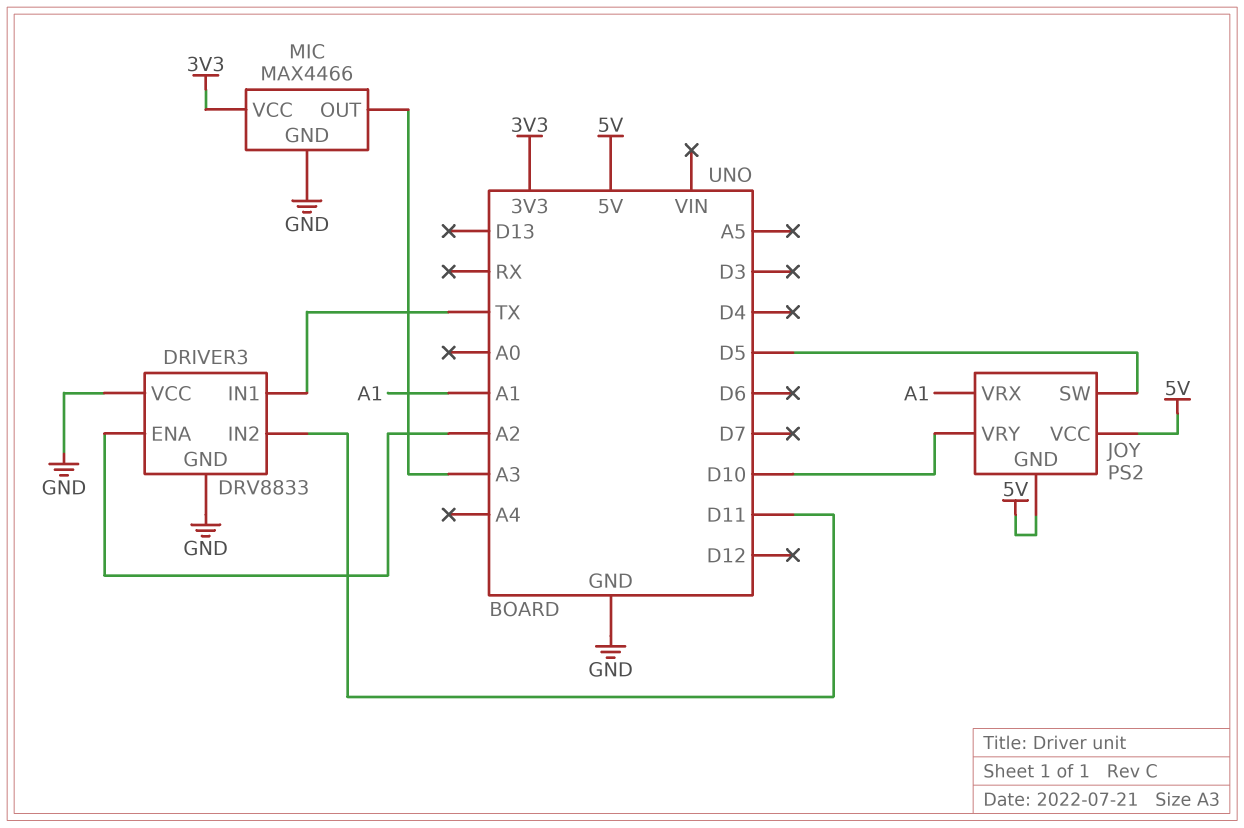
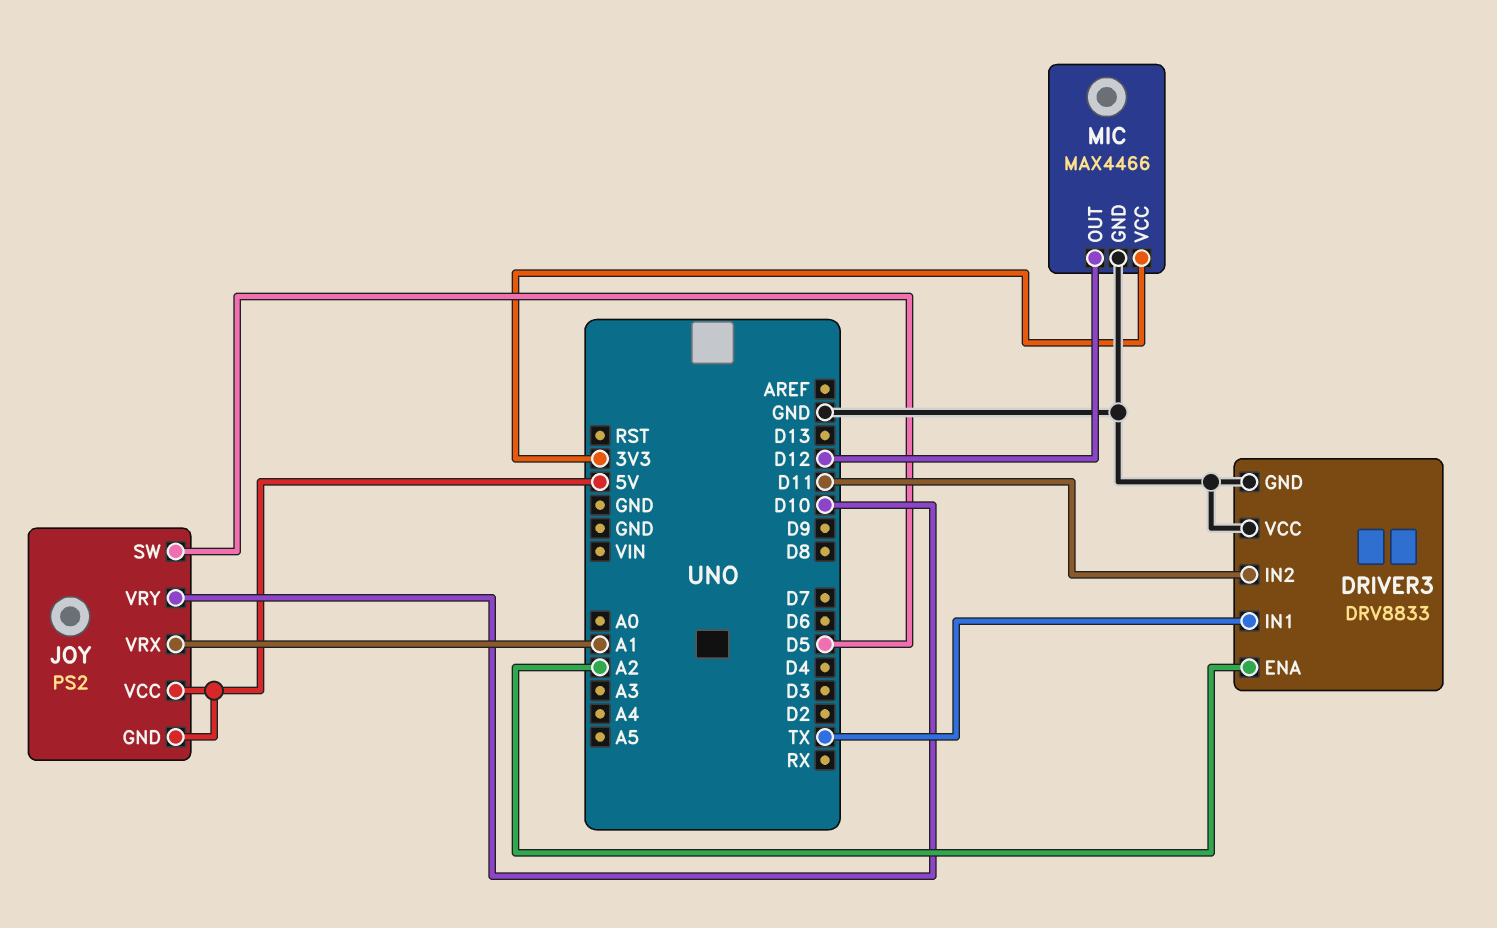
MIC pin OUT: A3 -> D12

